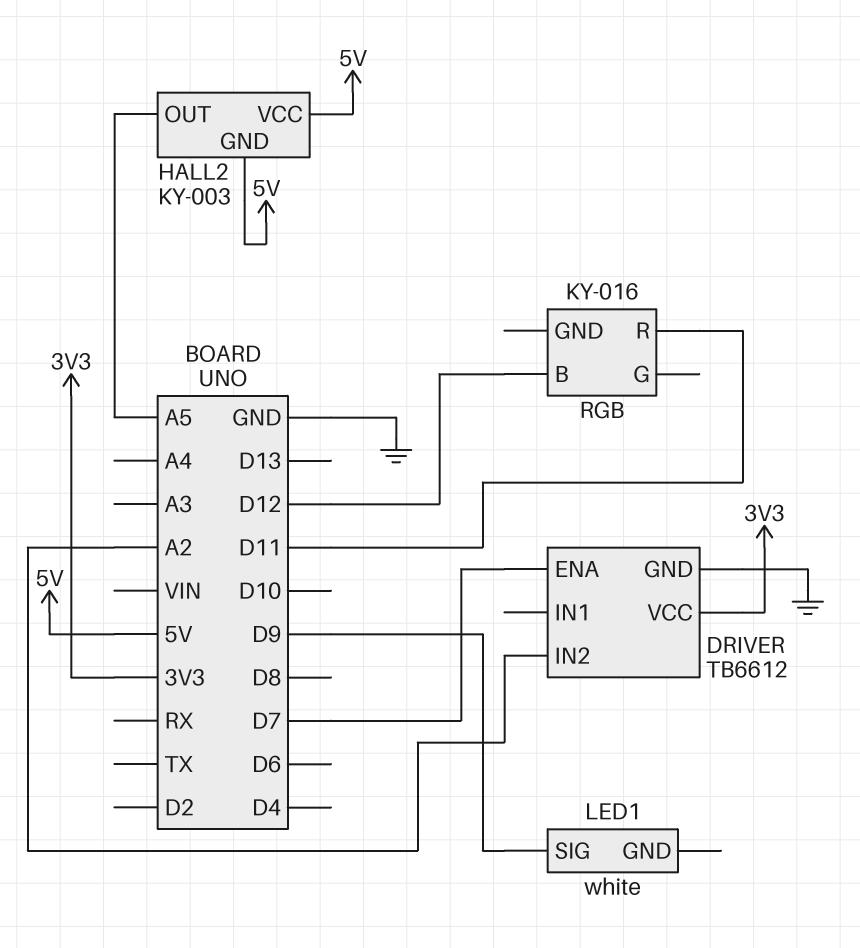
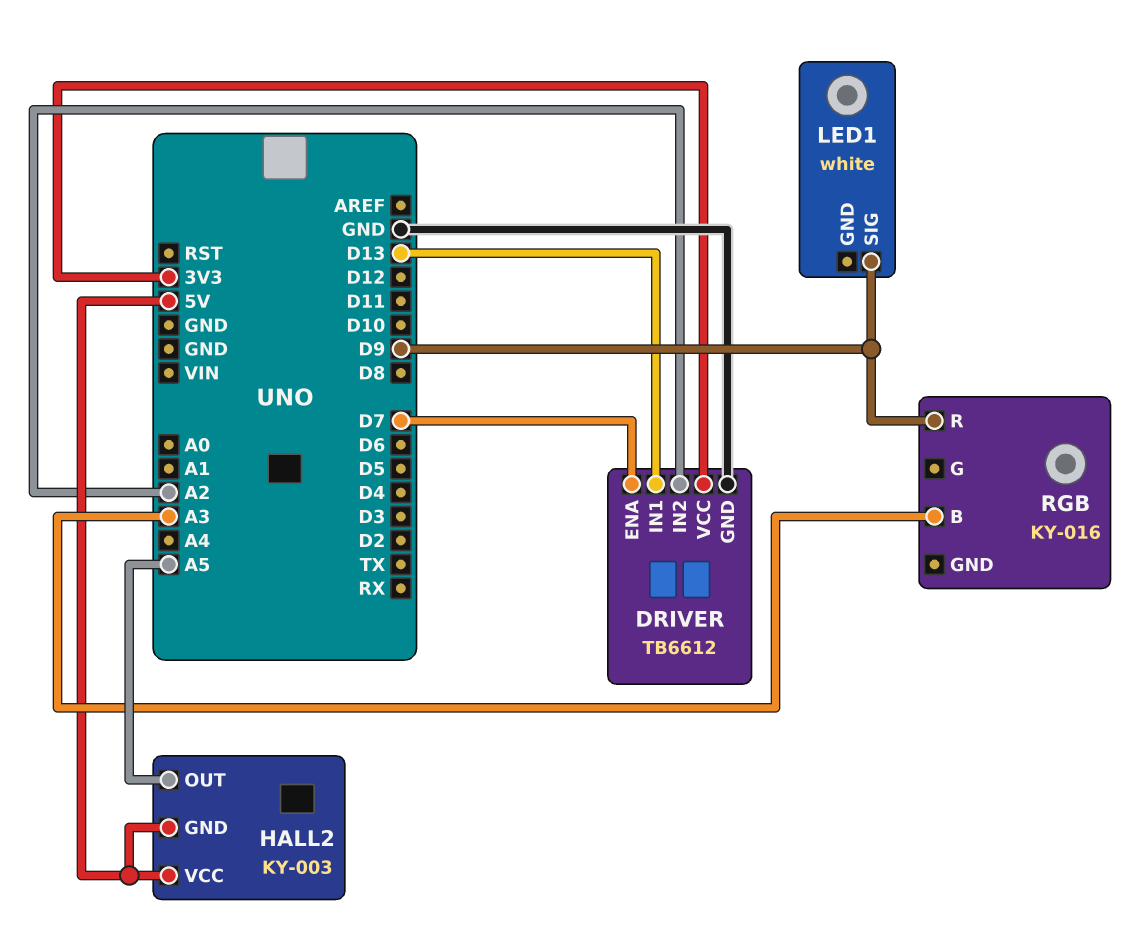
DRIVER pin IN1: none -> D13
RGB pin B: D12 -> A3
RGB pin R: D11 -> D9

